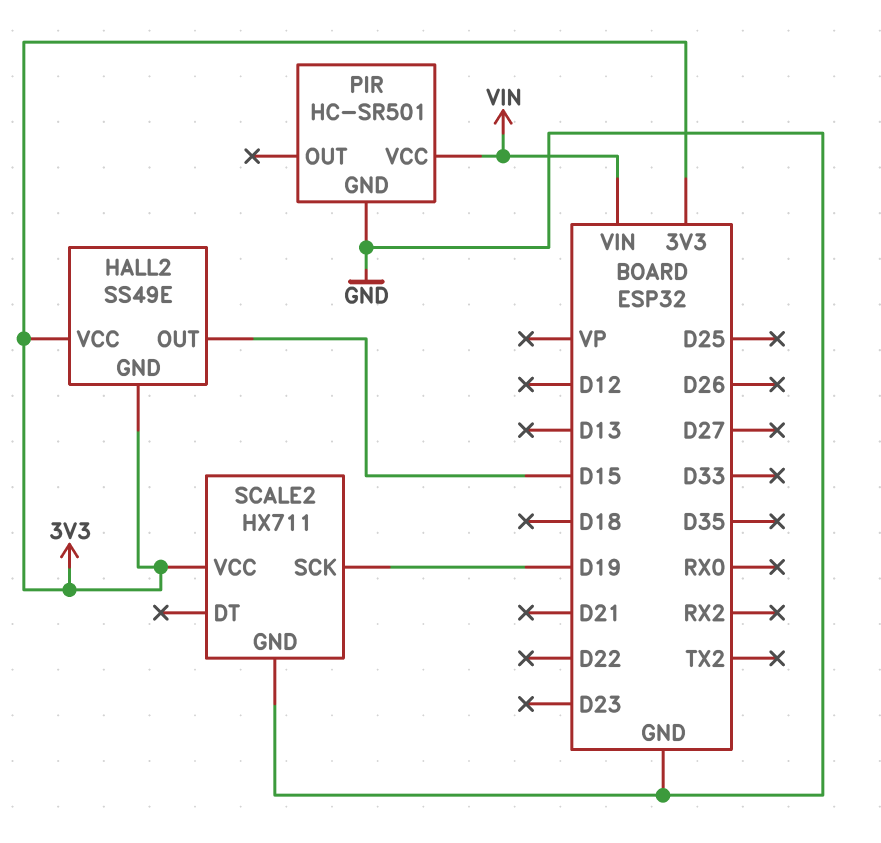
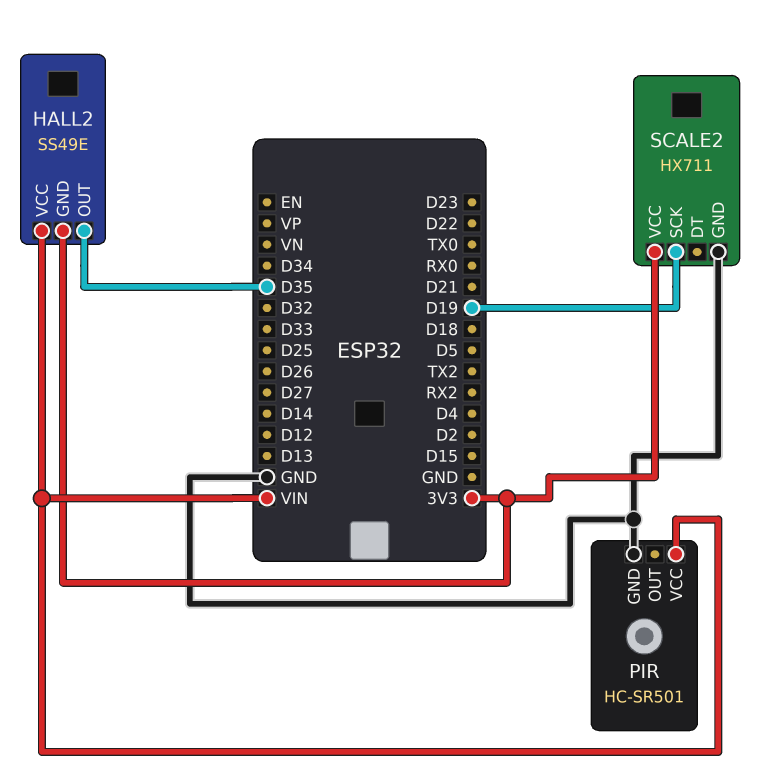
HALL2 pin OUT: D15 -> D35
HALL2 pin VCC: 3V3 -> VIN

